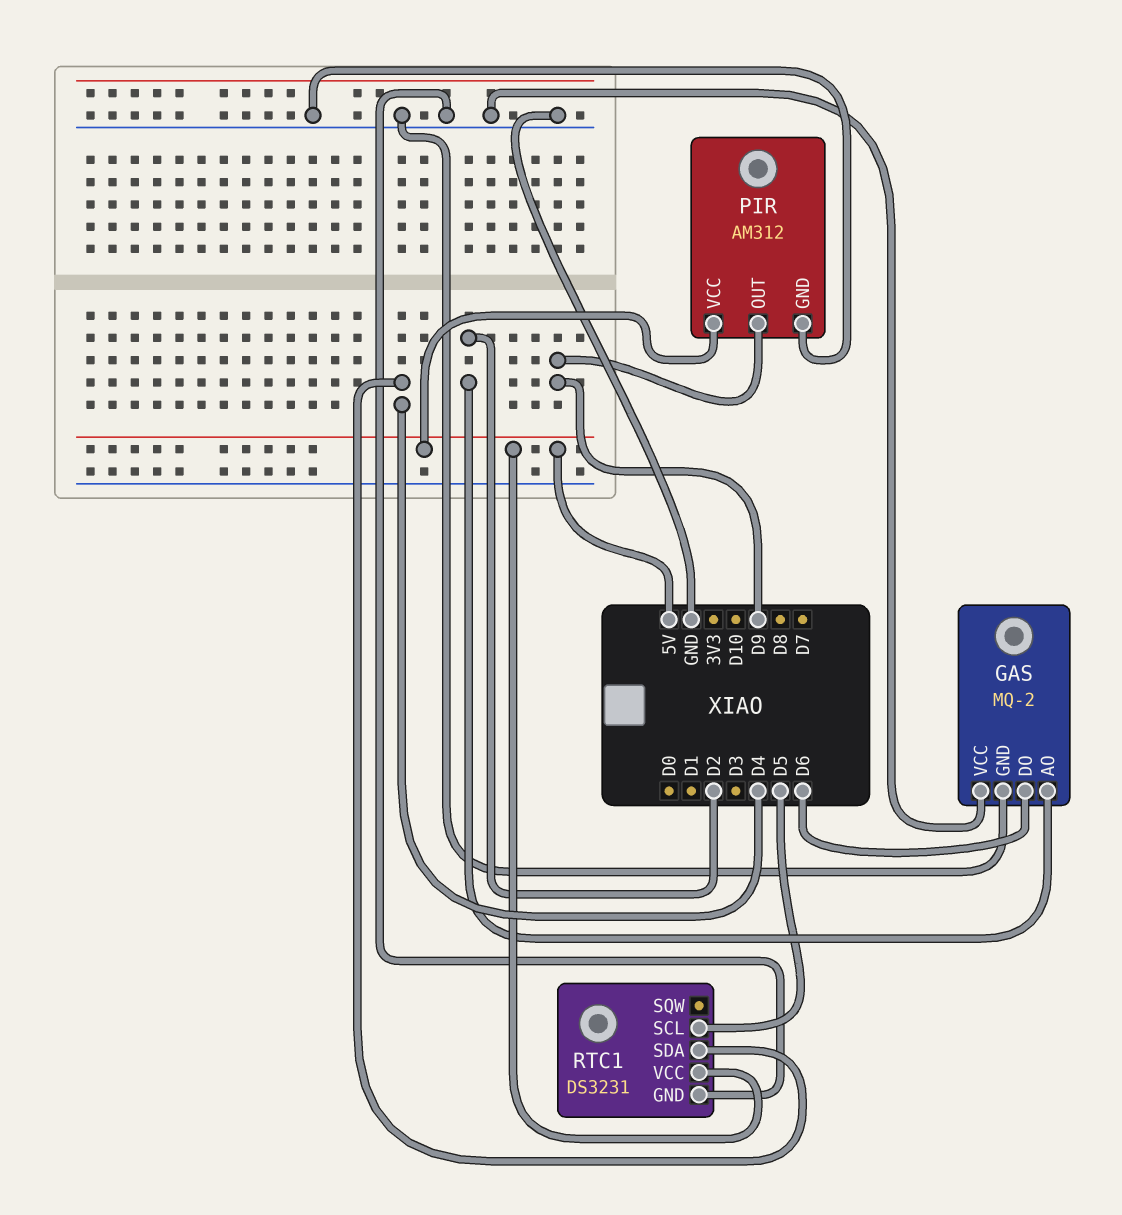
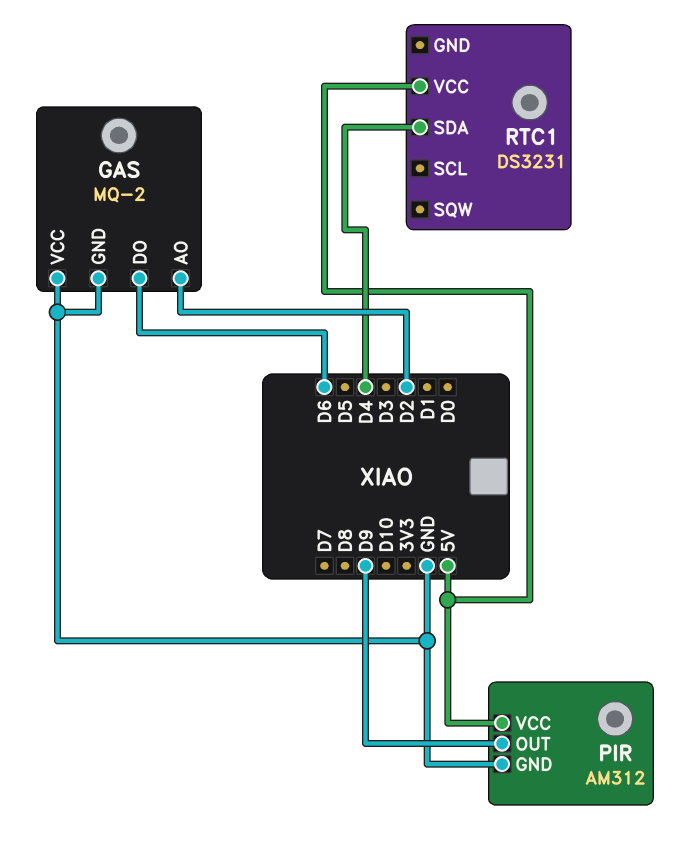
RTC1 pin GND: GND -> none
RTC1 pin SCL: D5 -> none

